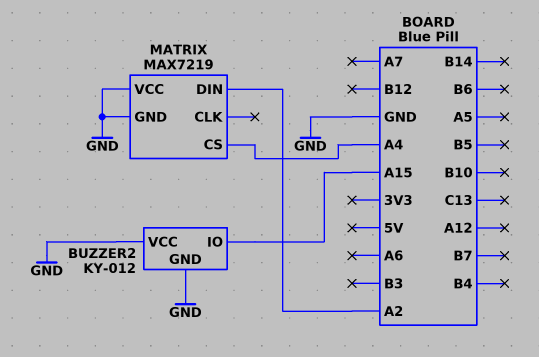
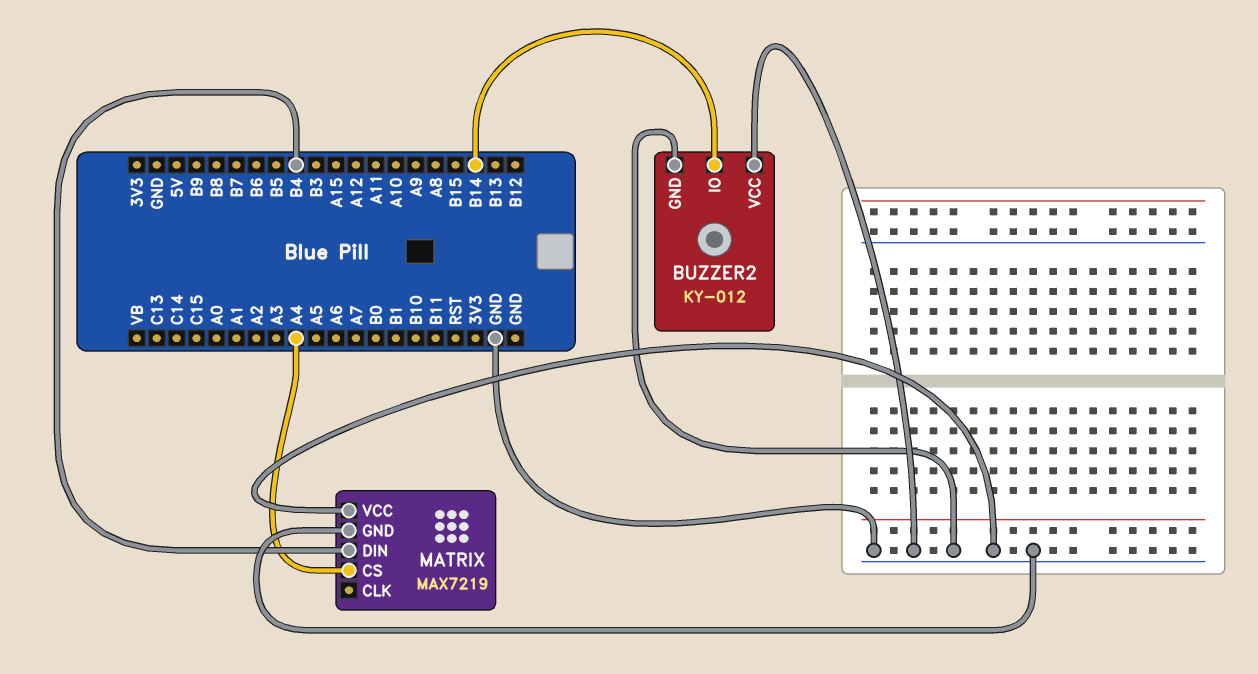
BUZZER2 pin IO: A15 -> B14
MATRIX pin DIN: A2 -> B4

